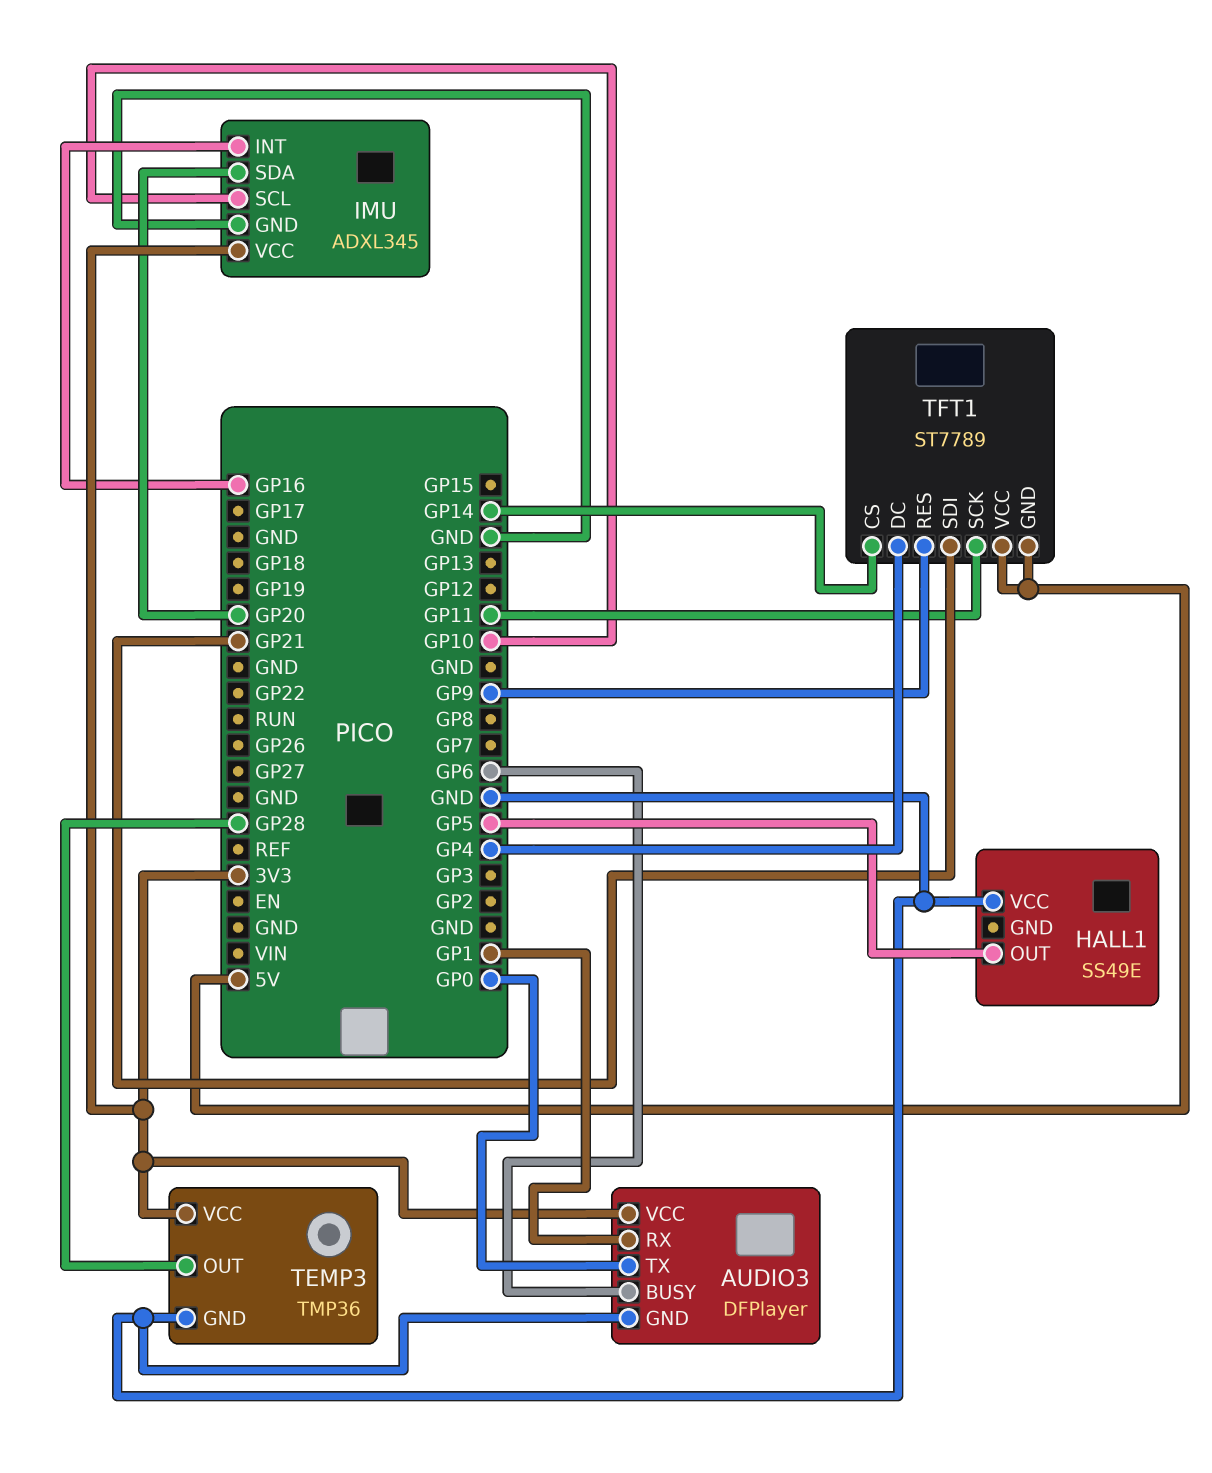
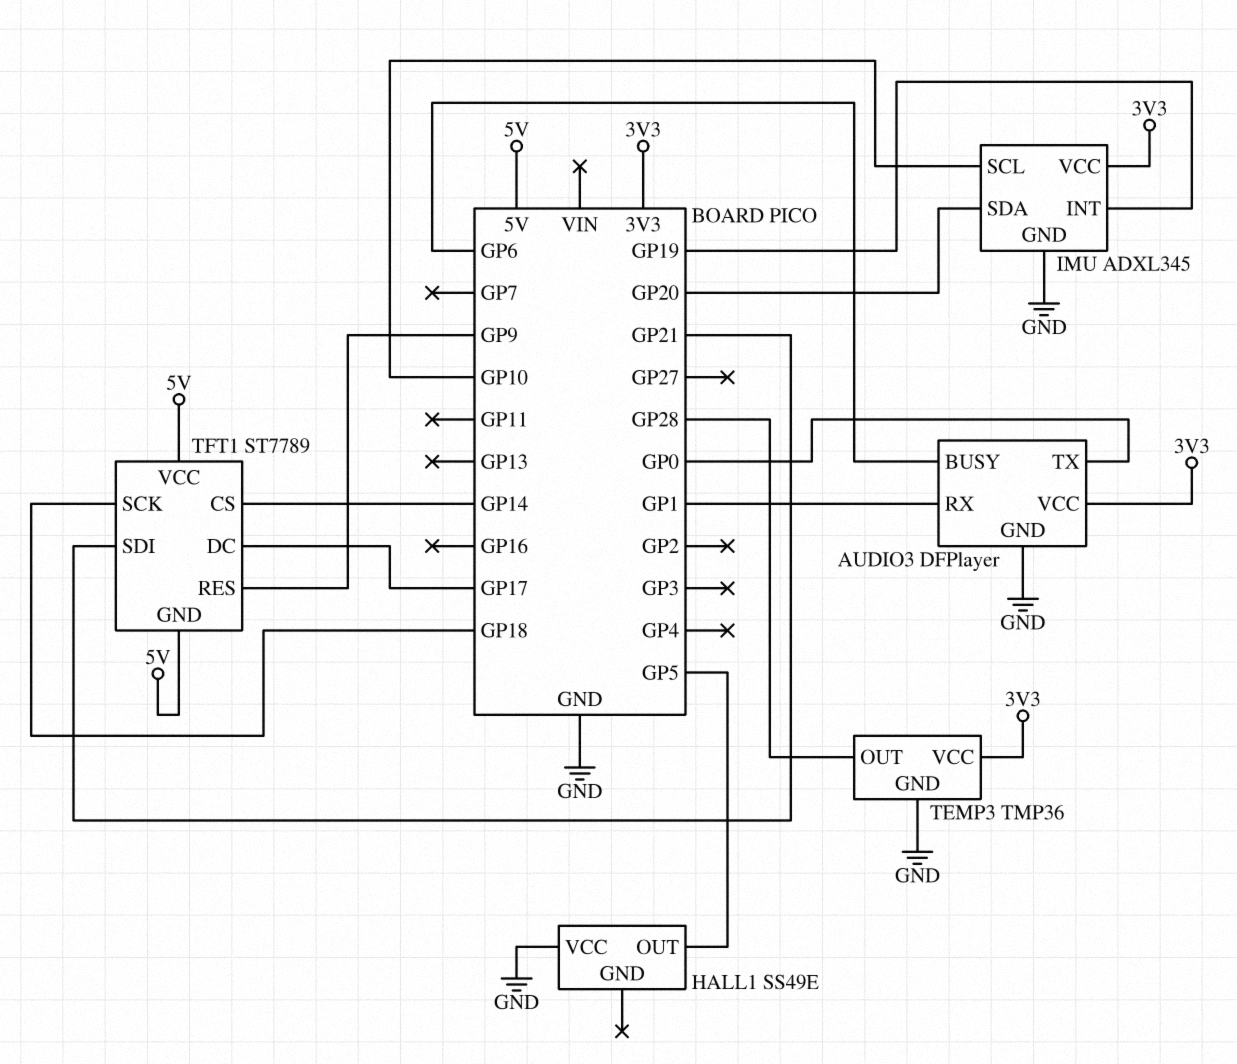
IMU pin INT: GP16 -> GP19
TFT1 pin DC: GP4 -> GP17
TFT1 pin SCK: GP11 -> GP18

